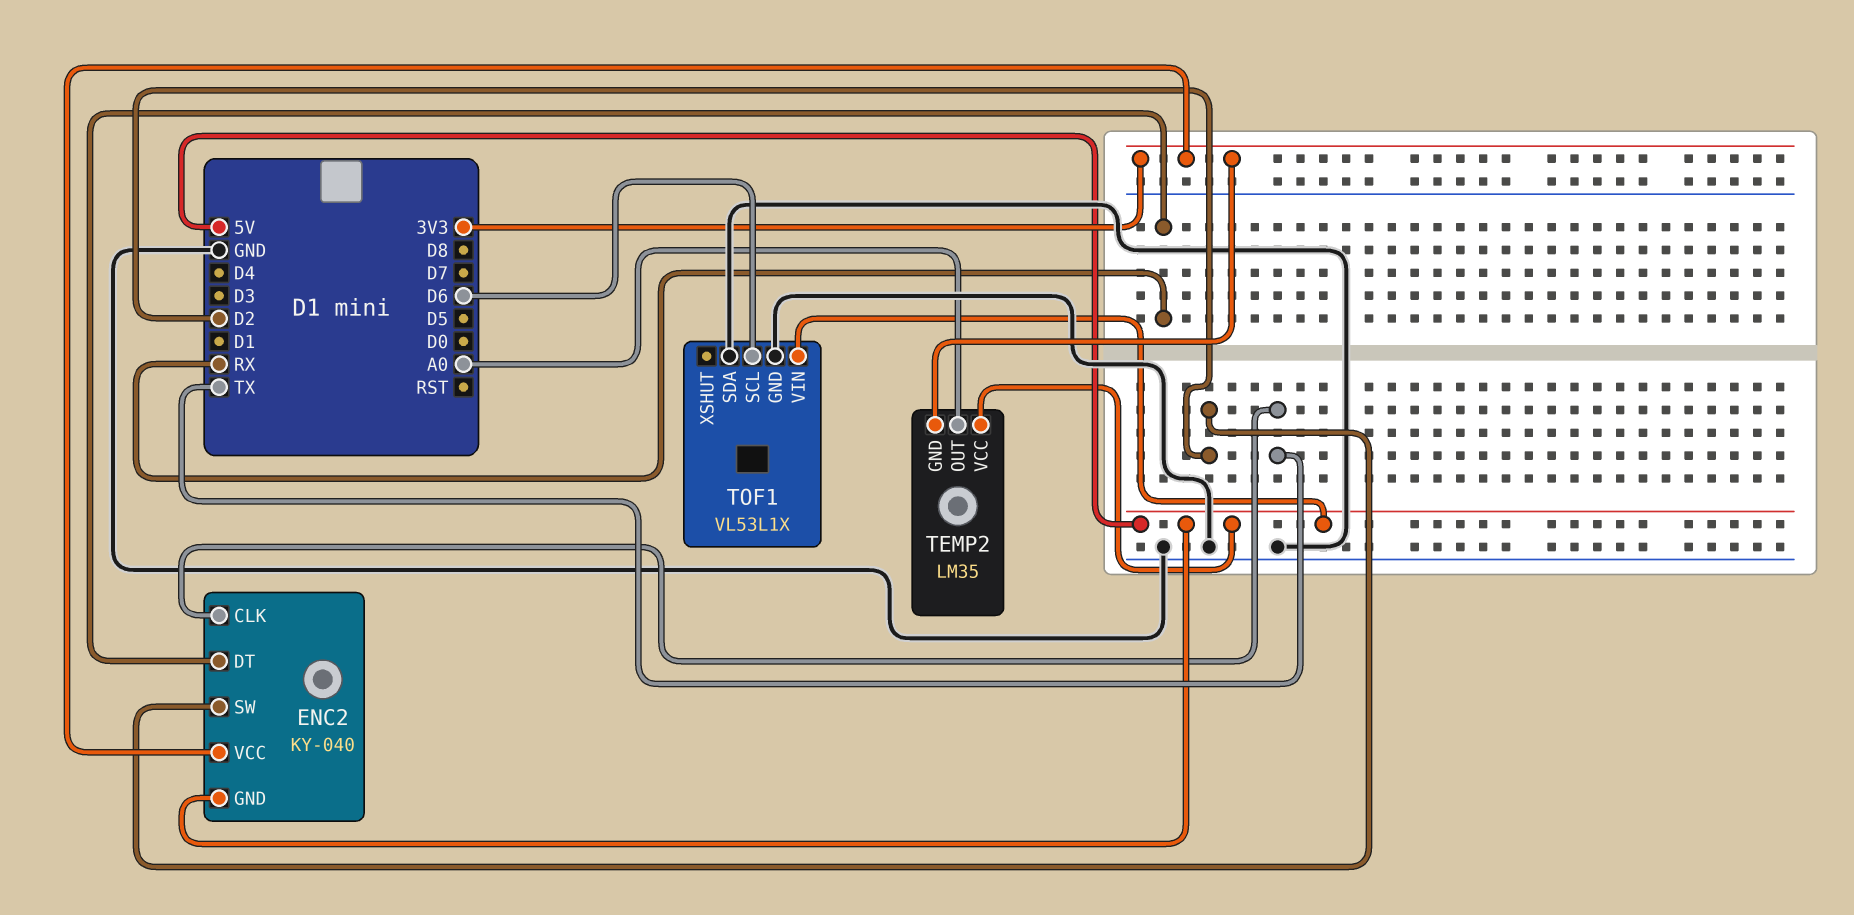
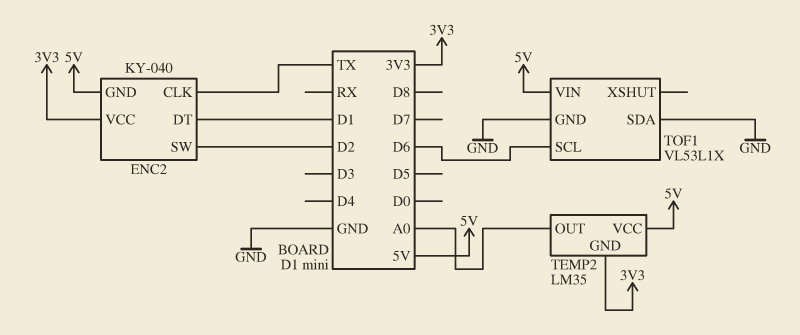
ENC2 pin DT: RX -> D1

